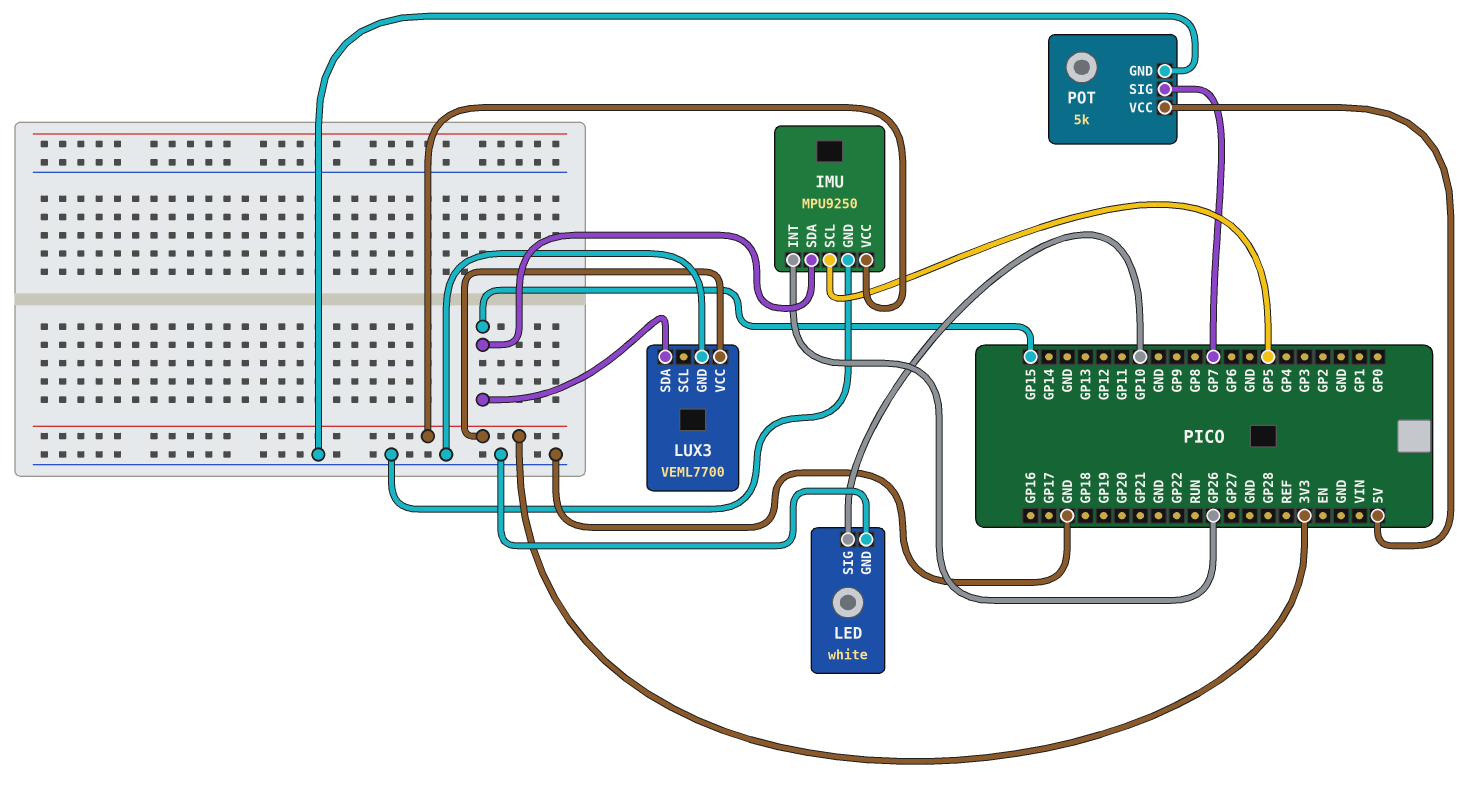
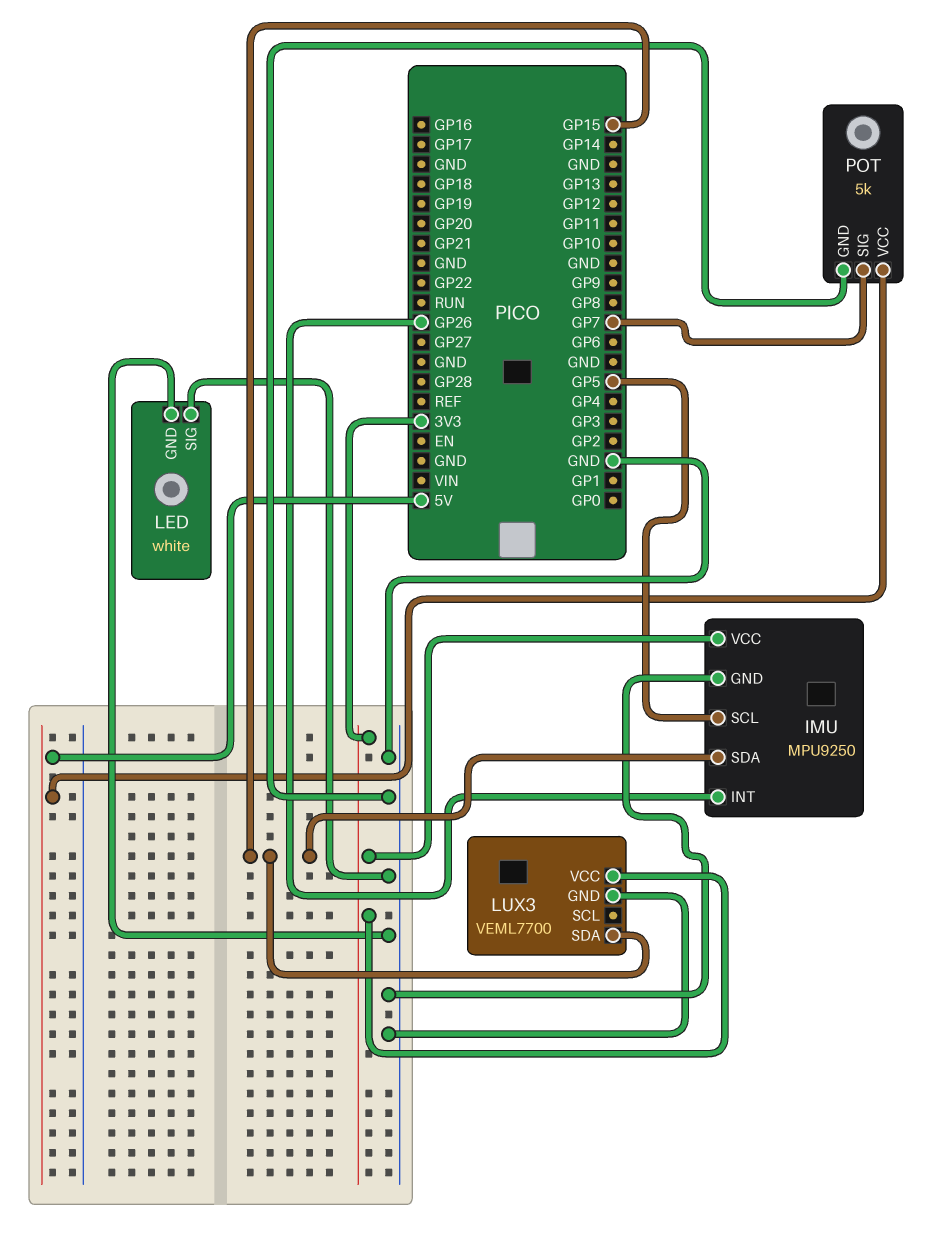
LED pin SIG: GP10 -> GND

